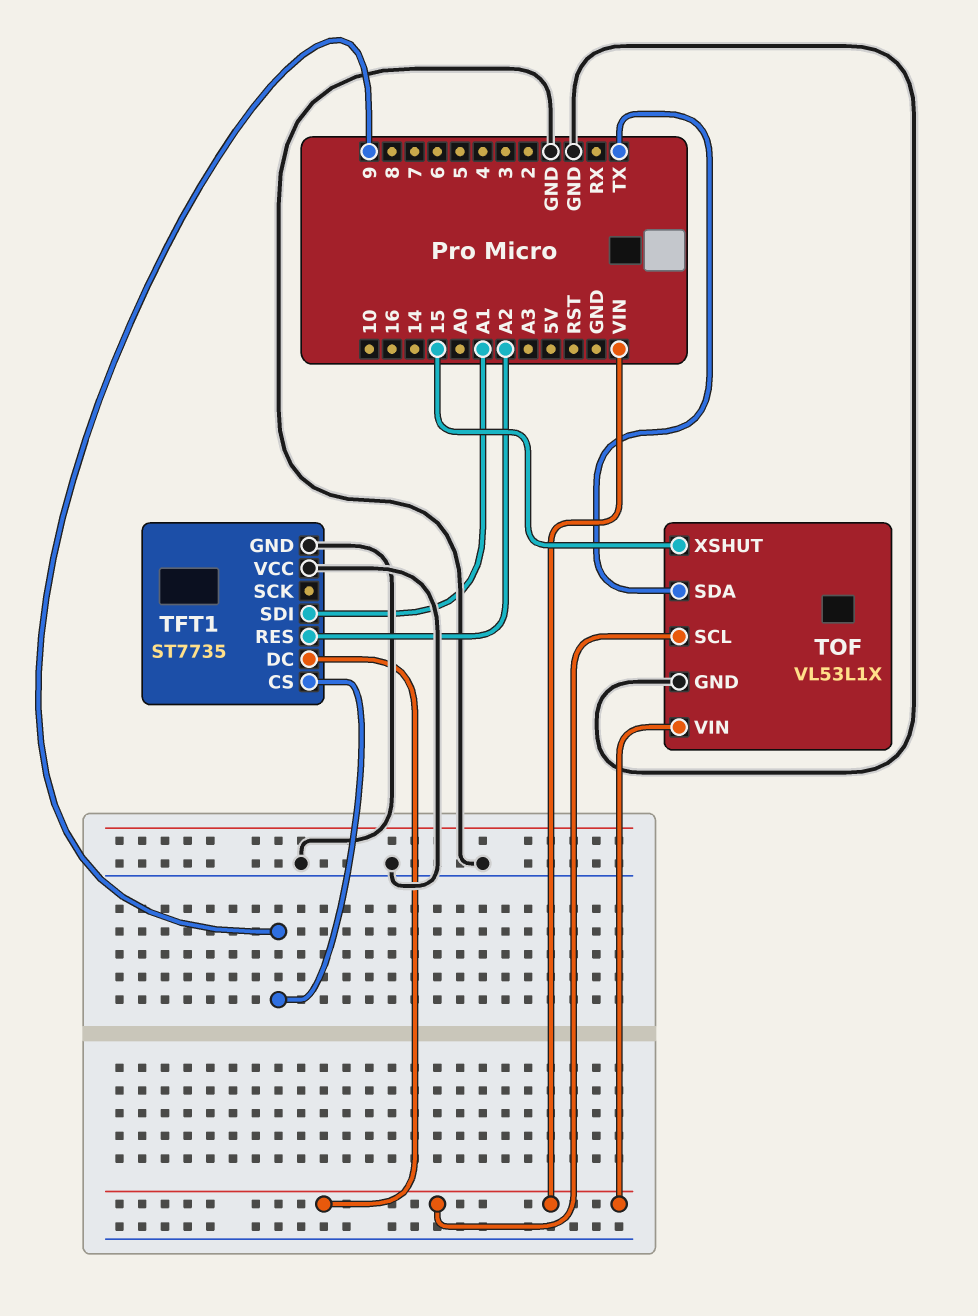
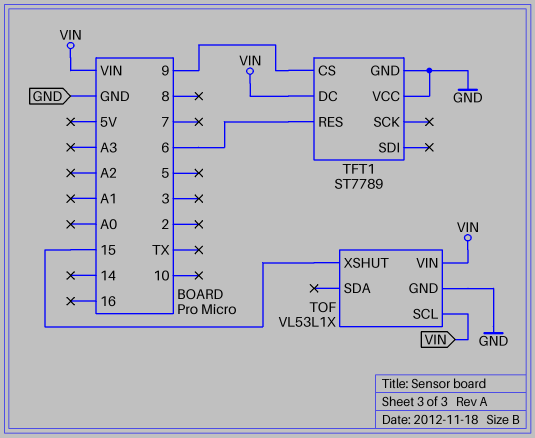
TFT1: ST7735 -> ST7789
TFT1 pin RES: A2 -> 6
TFT1 pin SDI: A1 -> none
TOF pin SDA: TX -> none

